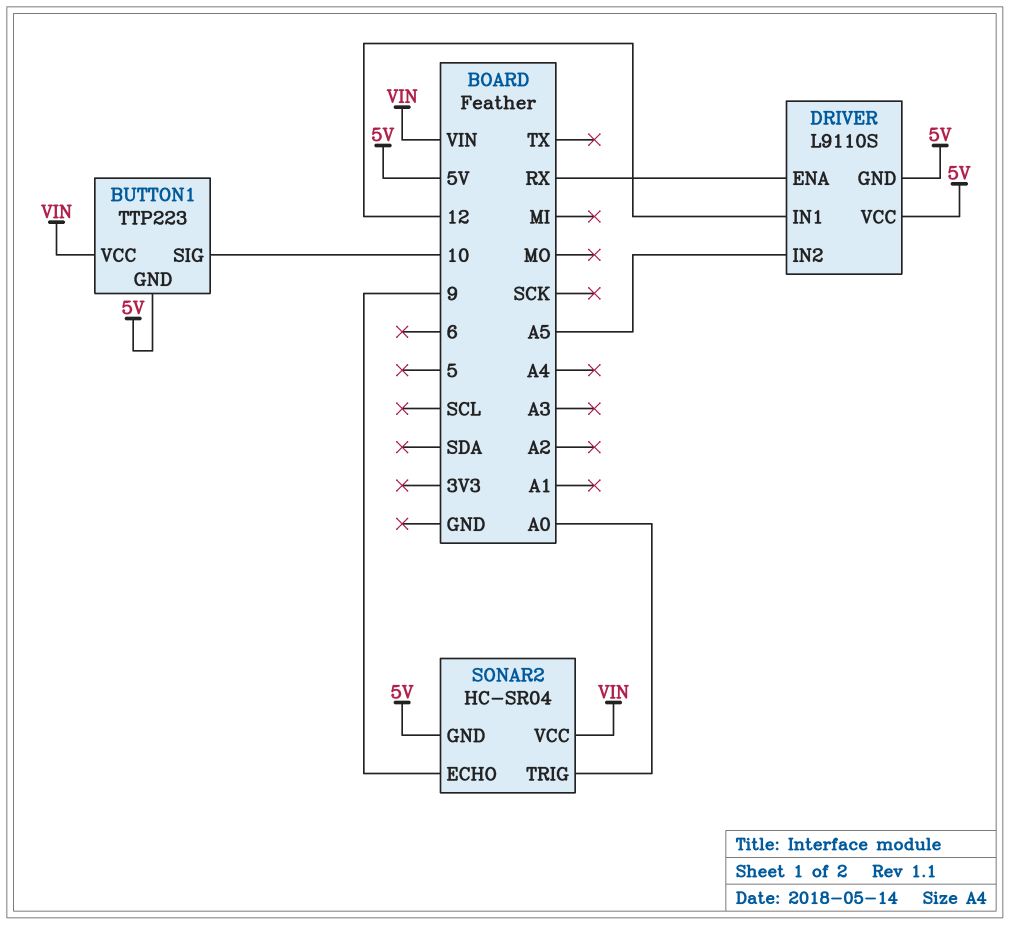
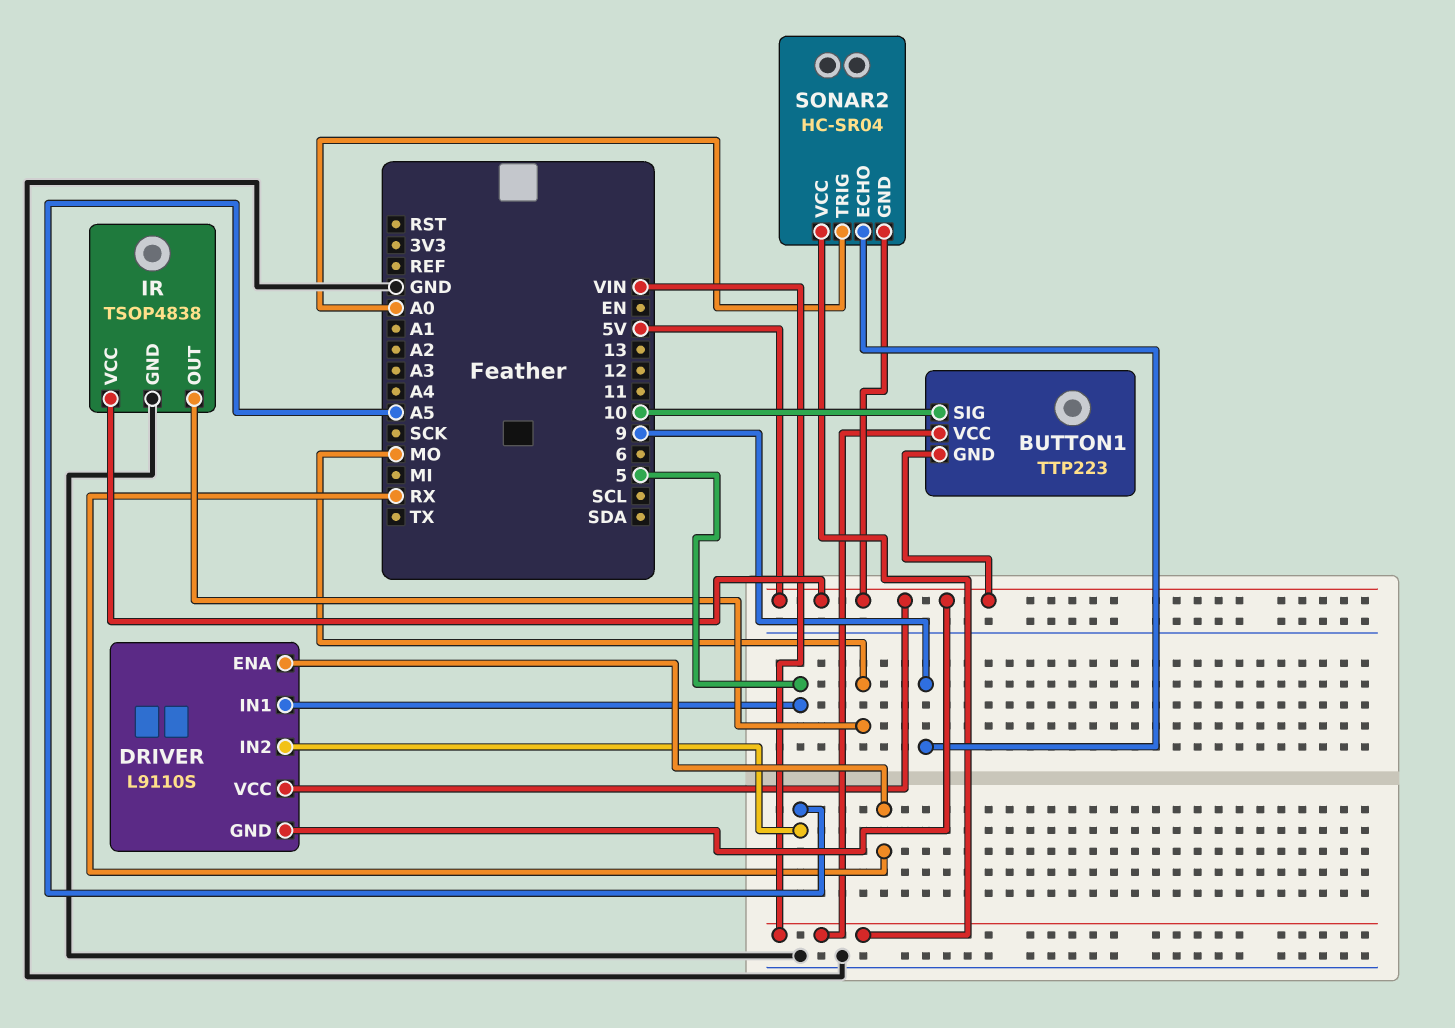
DRIVER pin IN1: 12 -> 5
IR: none -> TSOP4838
IR pin GND: none -> GND
IR pin OUT: none -> MO
IR pin VCC: none -> 5V

